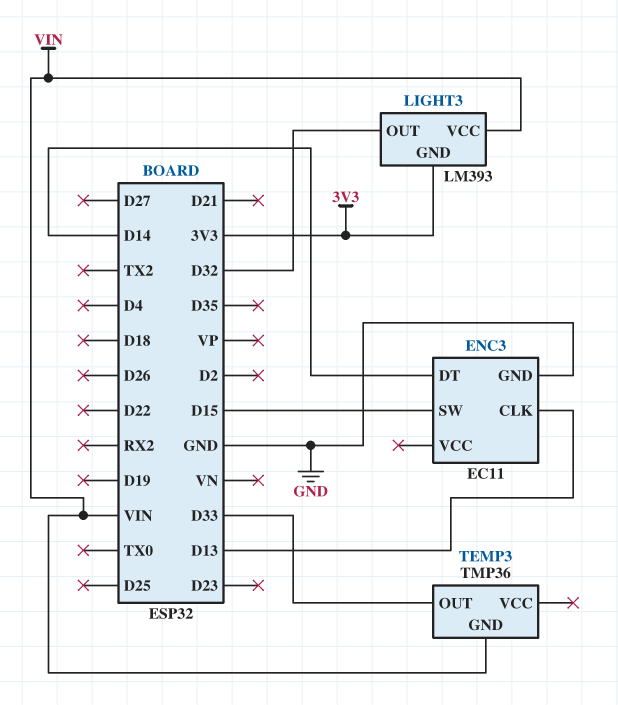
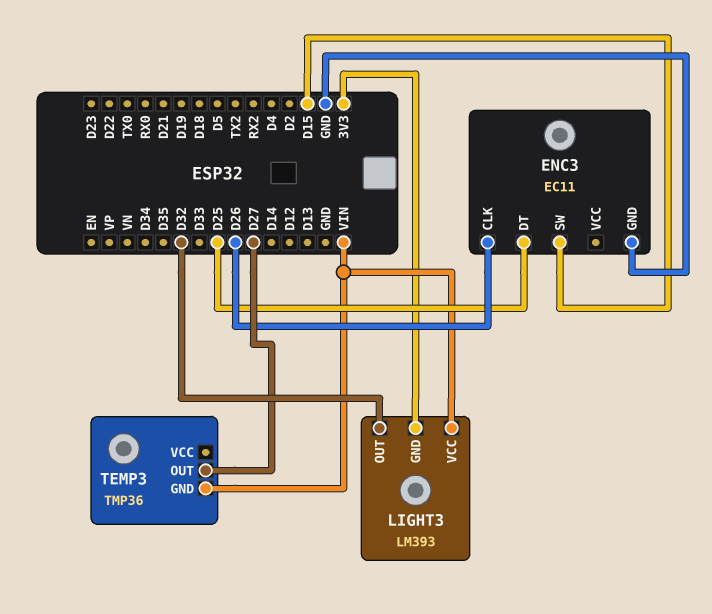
ENC3 pin CLK: D13 -> D26
ENC3 pin DT: D14 -> D25
TEMP3 pin OUT: D33 -> D27

